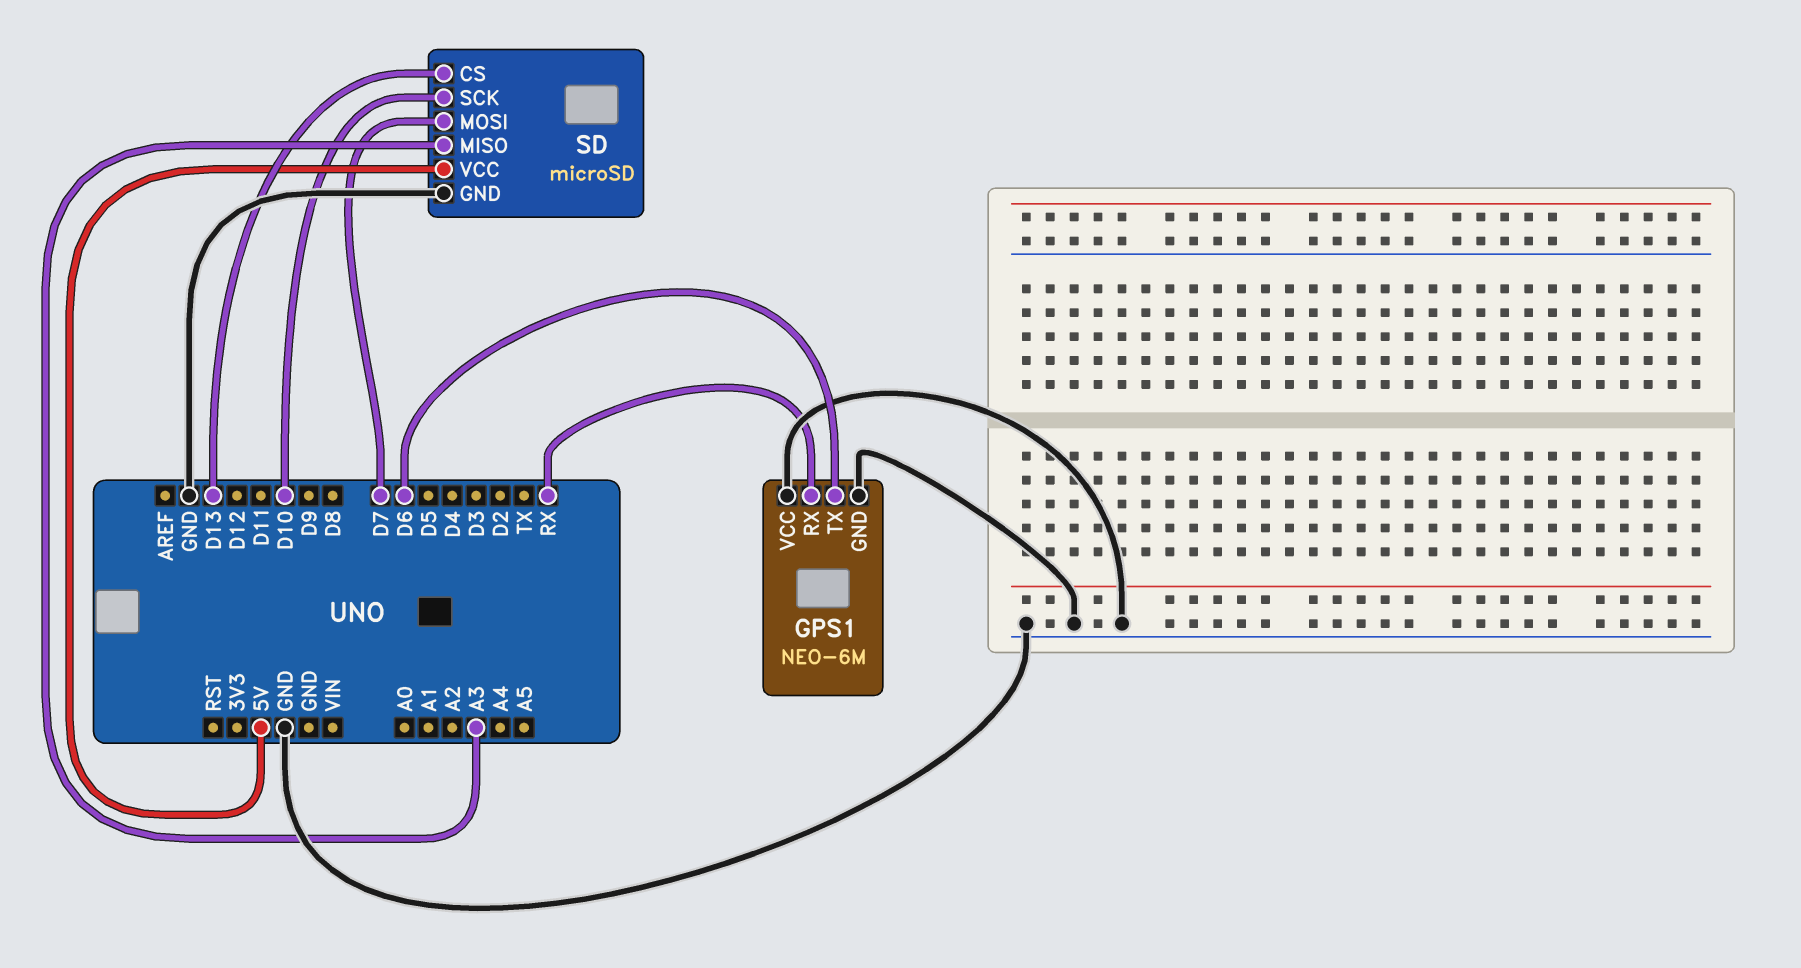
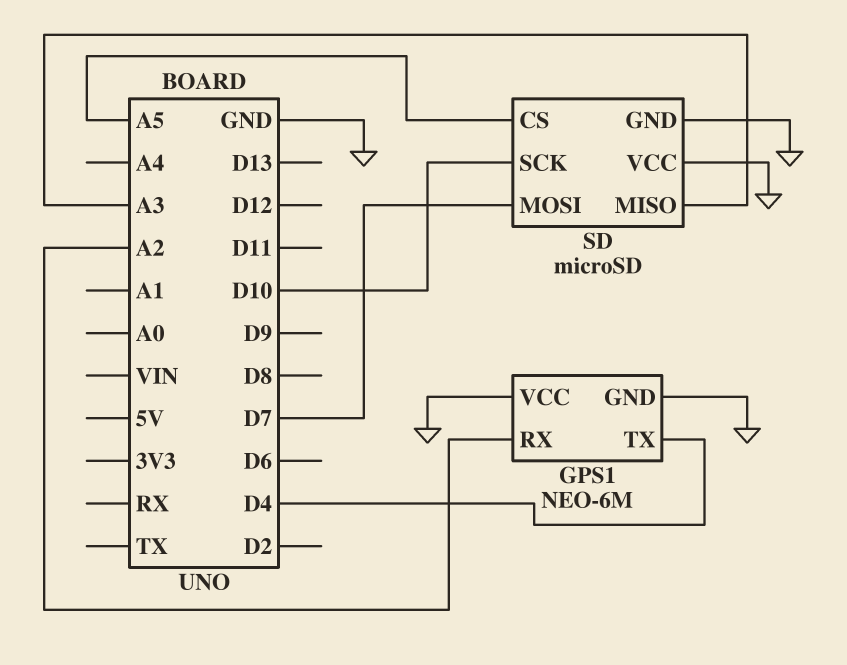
GPS1 pin RX: RX -> A2
GPS1 pin TX: D6 -> D4
SD pin CS: D13 -> A5
SD pin VCC: 5V -> GND

